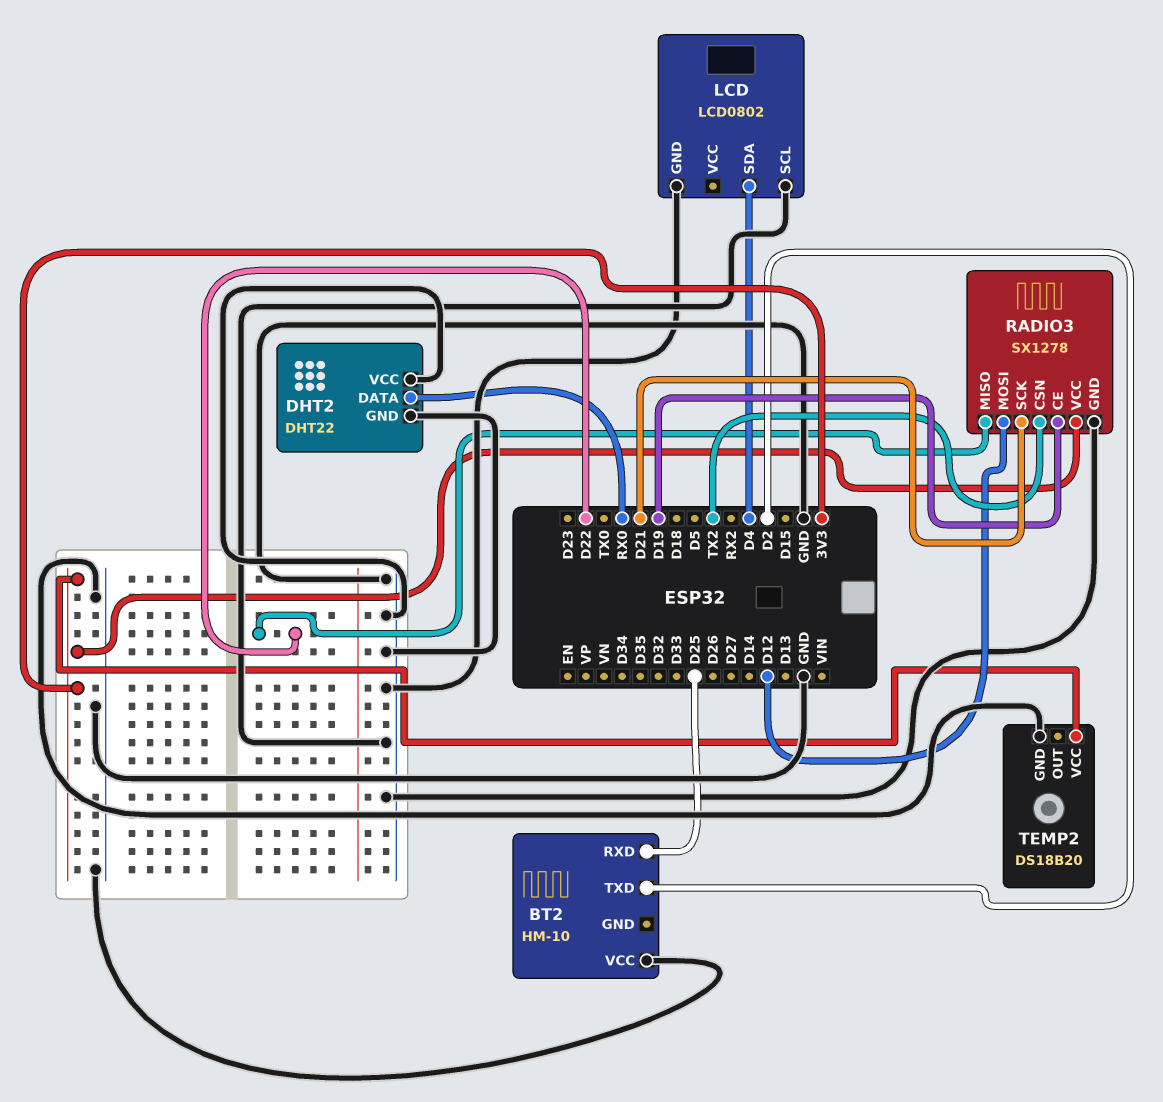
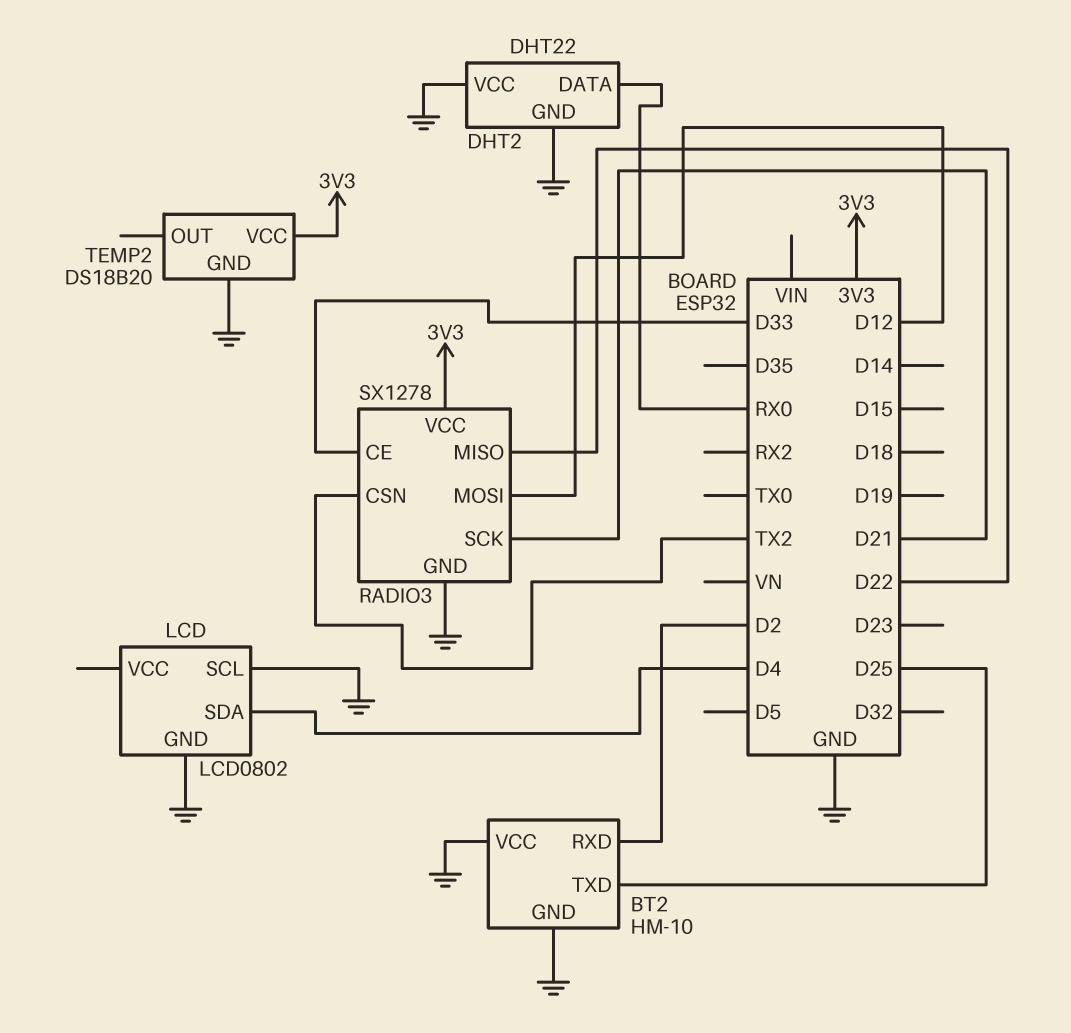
BT2 pin GND: none -> GND
BT2 pin RXD: D25 -> D2
BT2 pin TXD: D2 -> D25
RADIO3 pin CE: D19 -> D33

